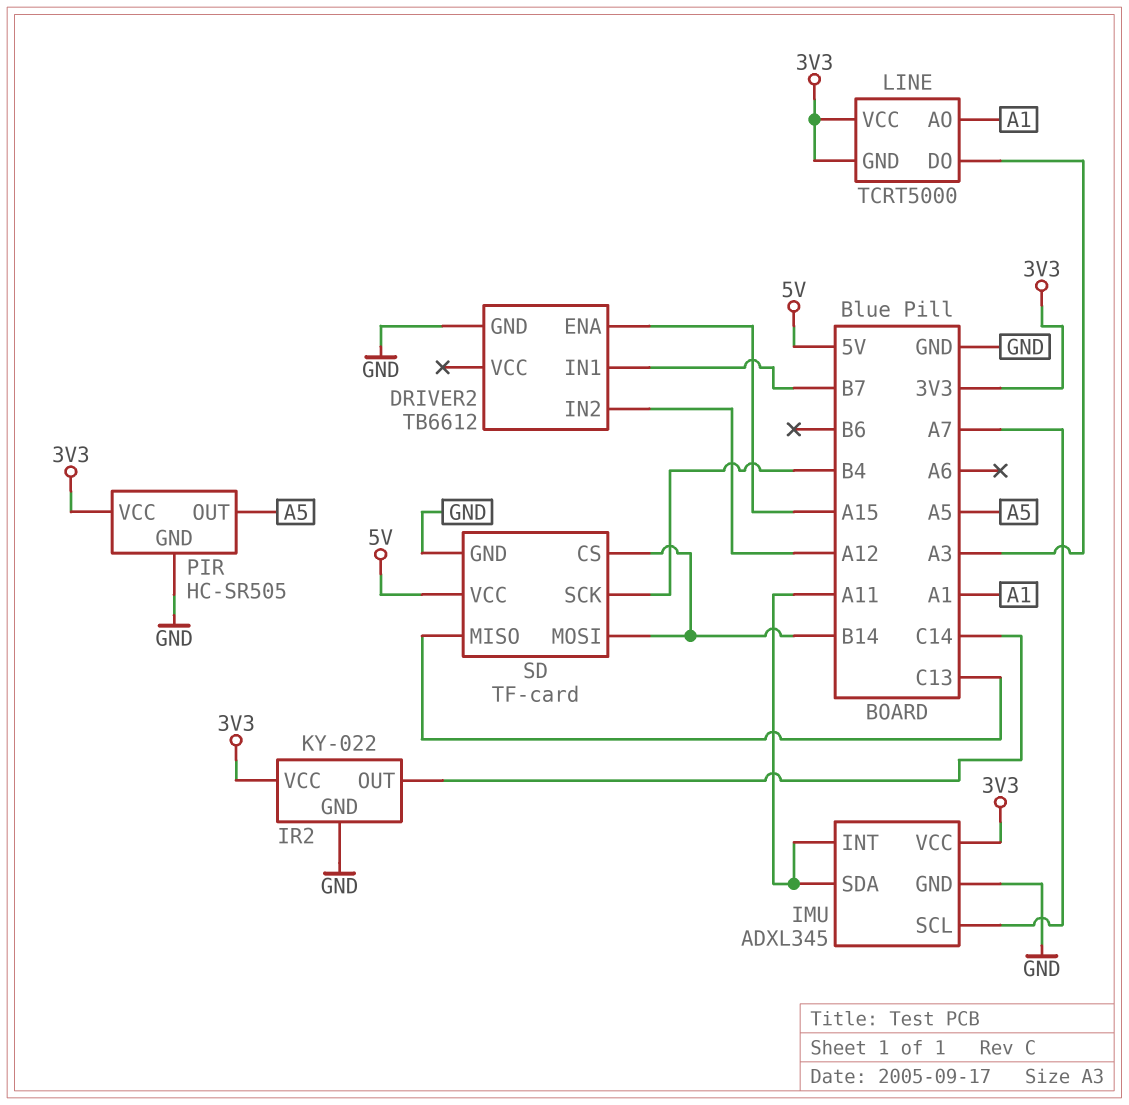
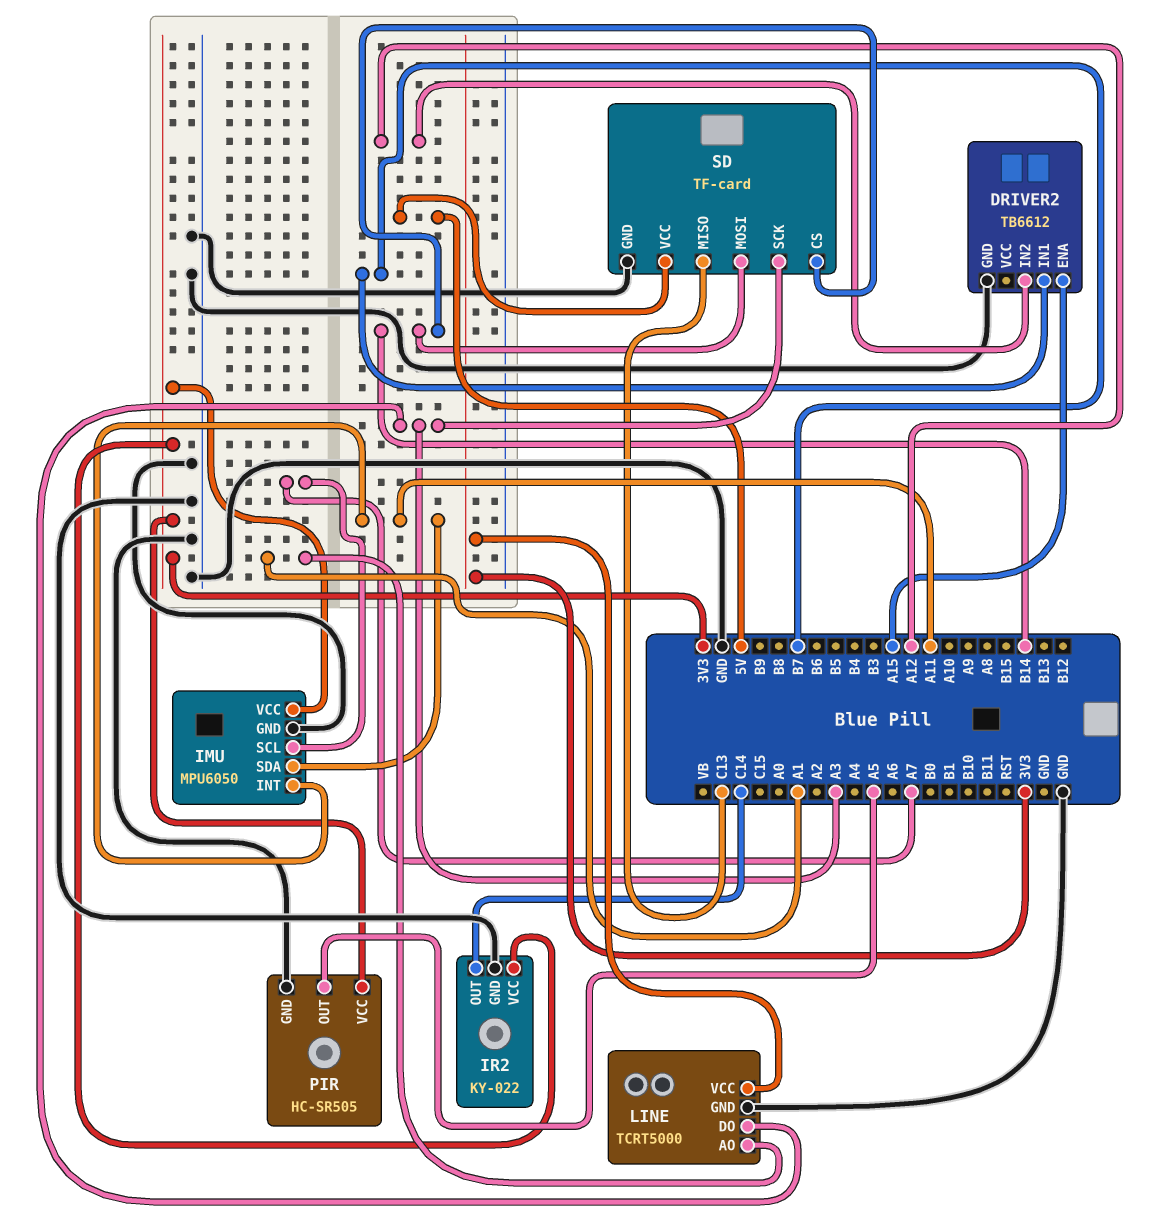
IMU: ADXL345 -> MPU6050
LINE pin GND: 3V3 -> GND
SD pin SCK: B4 -> A3

